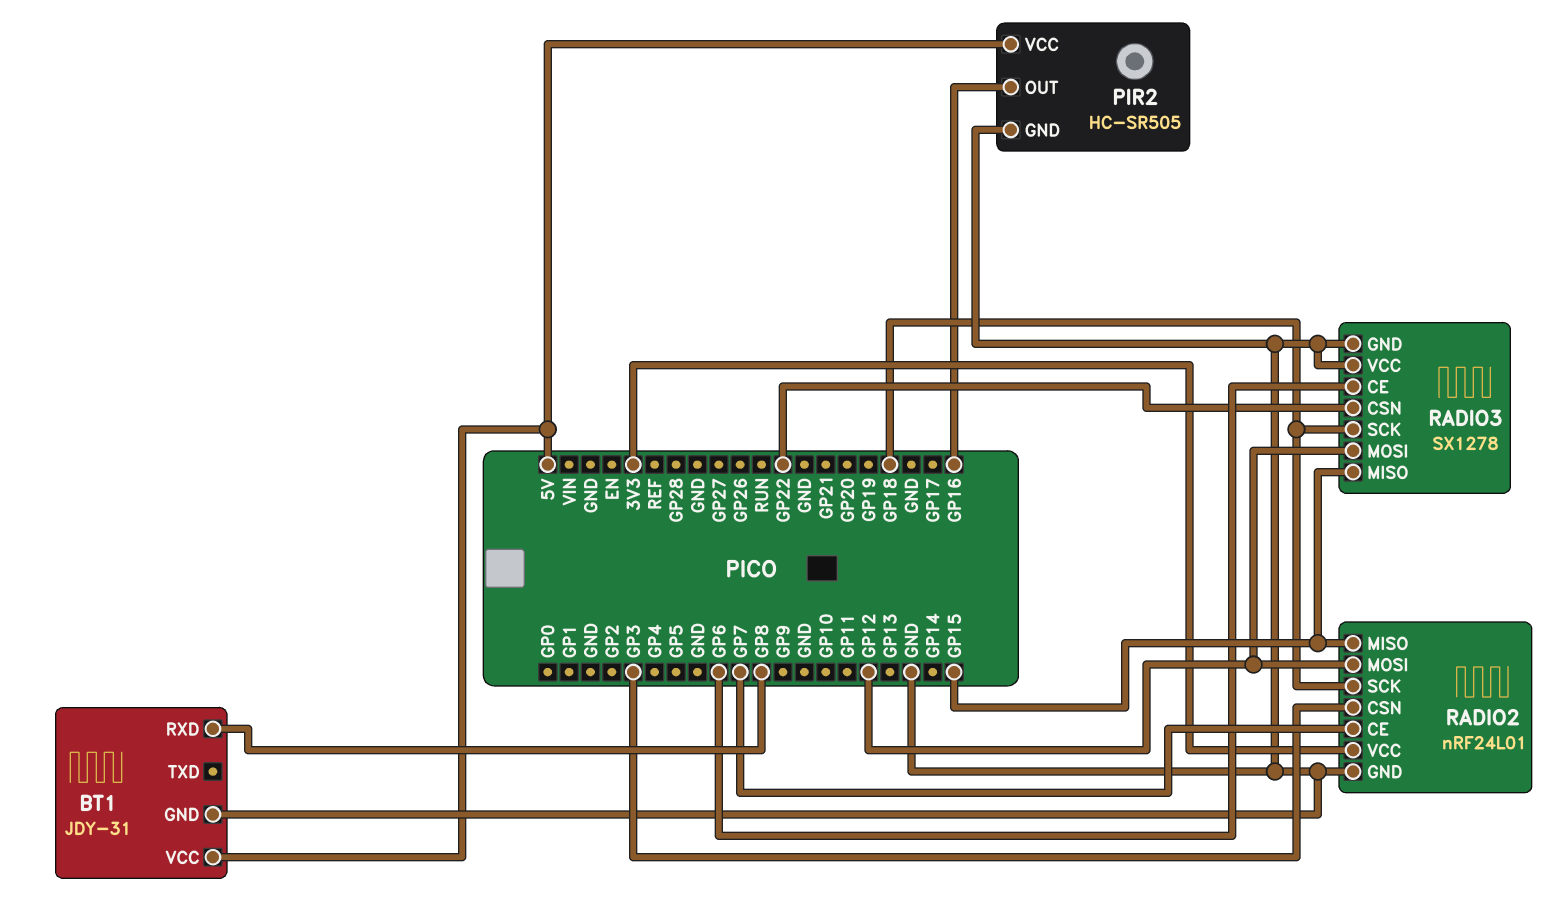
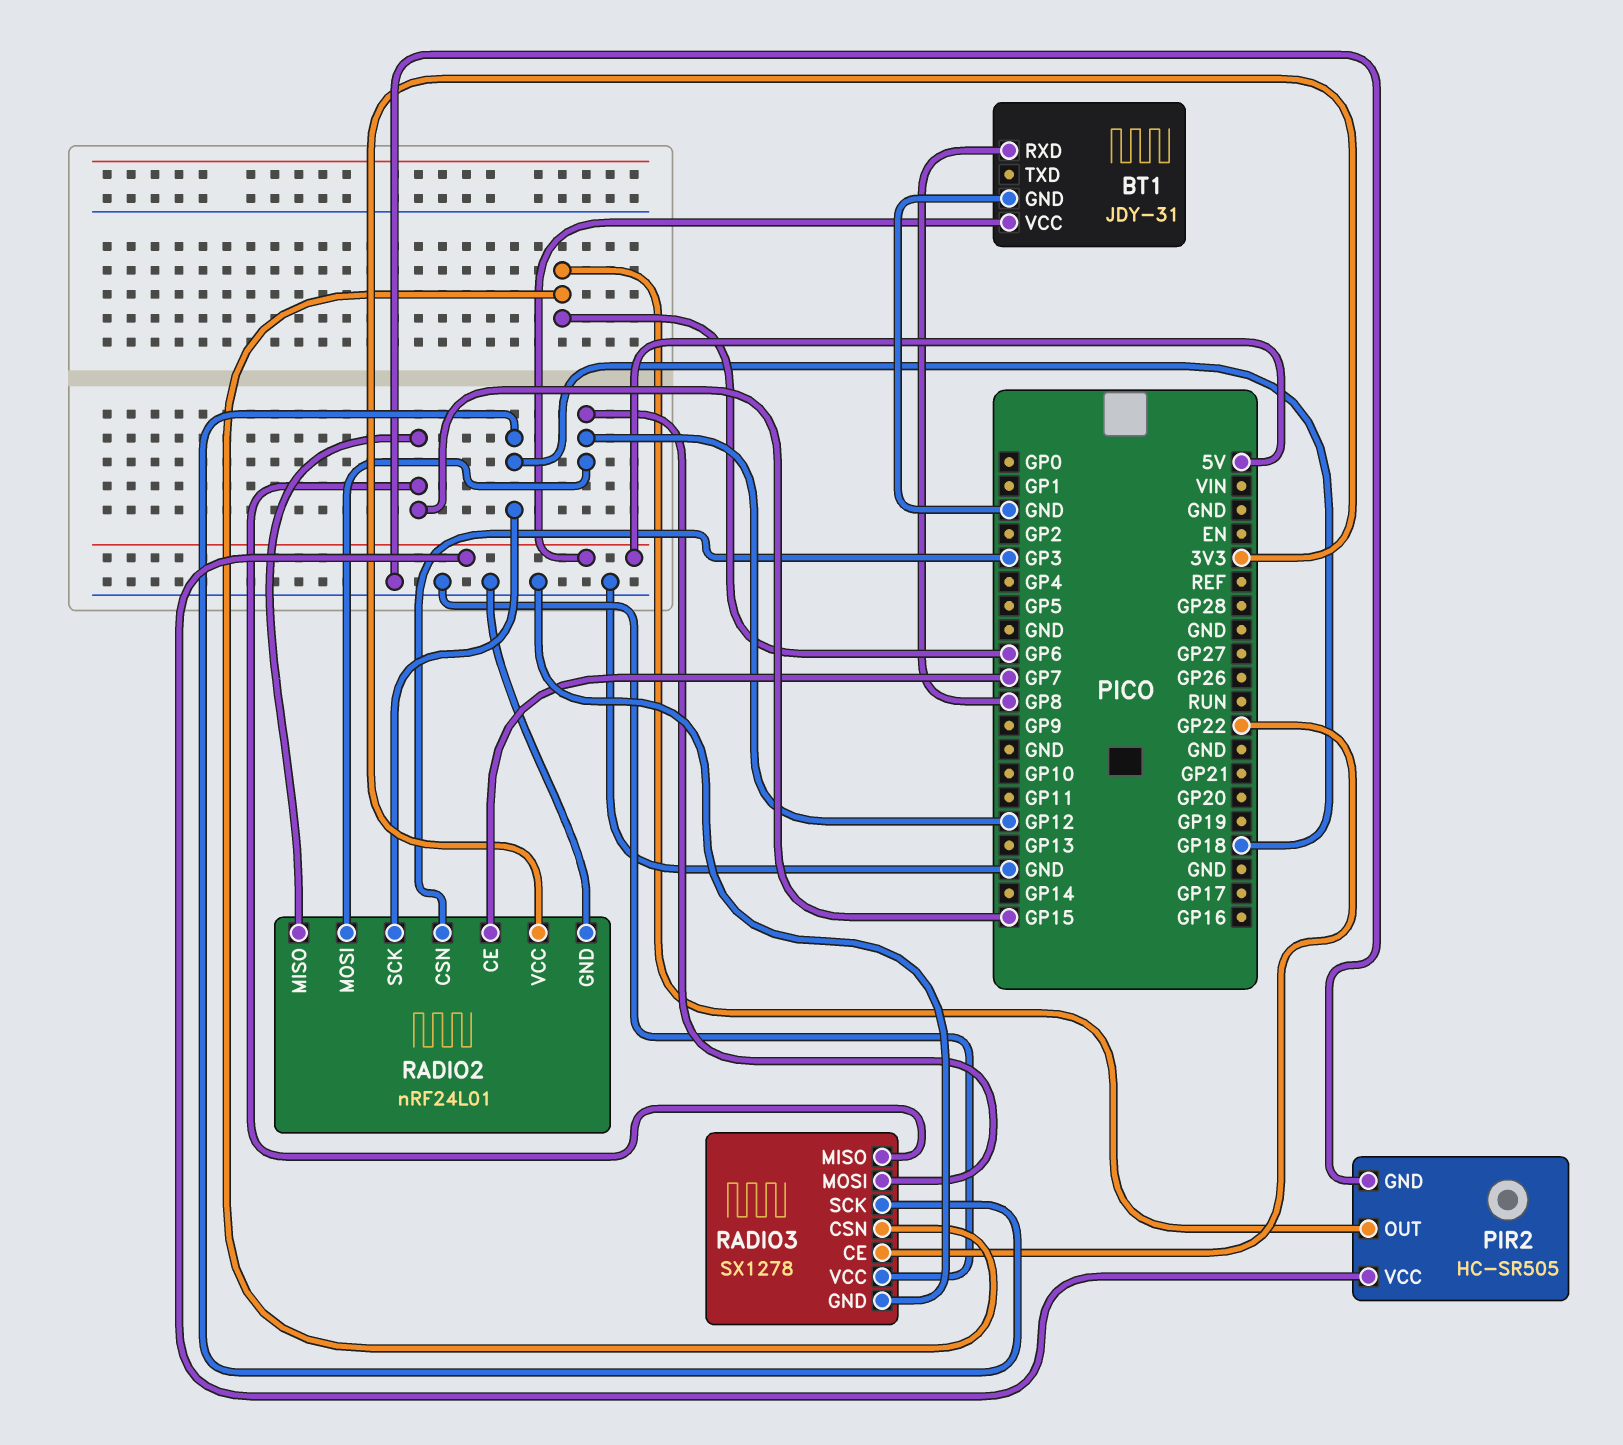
PIR2 pin OUT: GP16 -> GP6
RADIO3 pin CE: GP6 -> GP22
RADIO3 pin CSN: GP22 -> GP6

